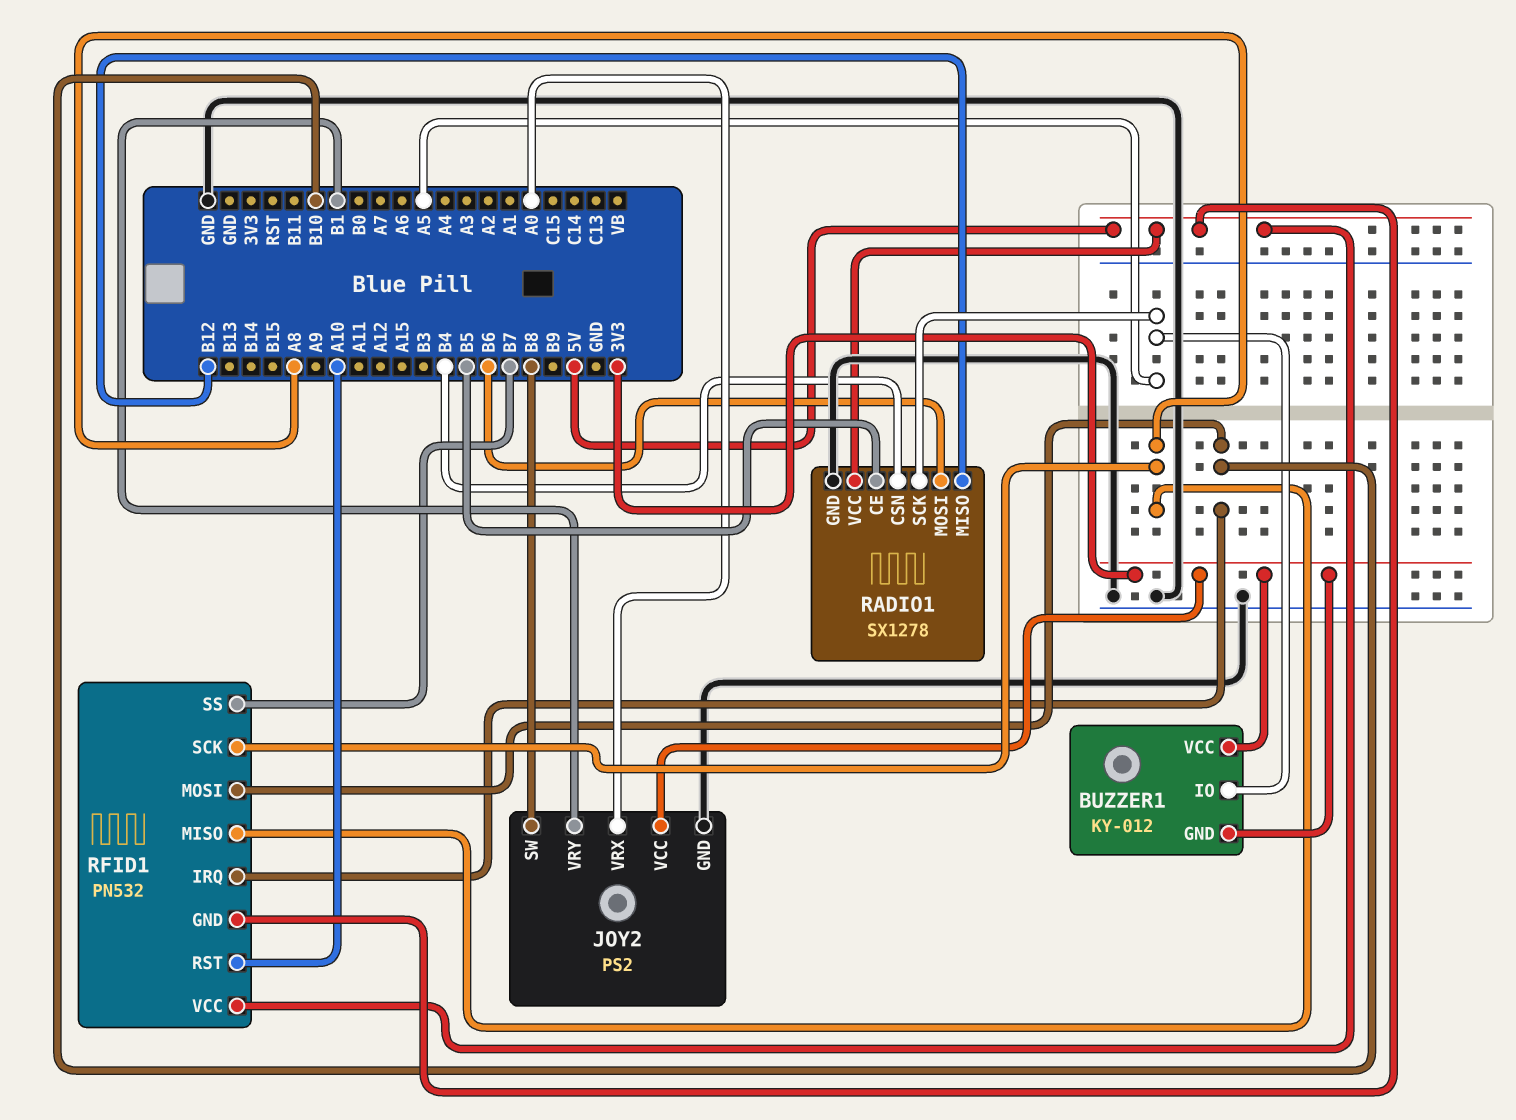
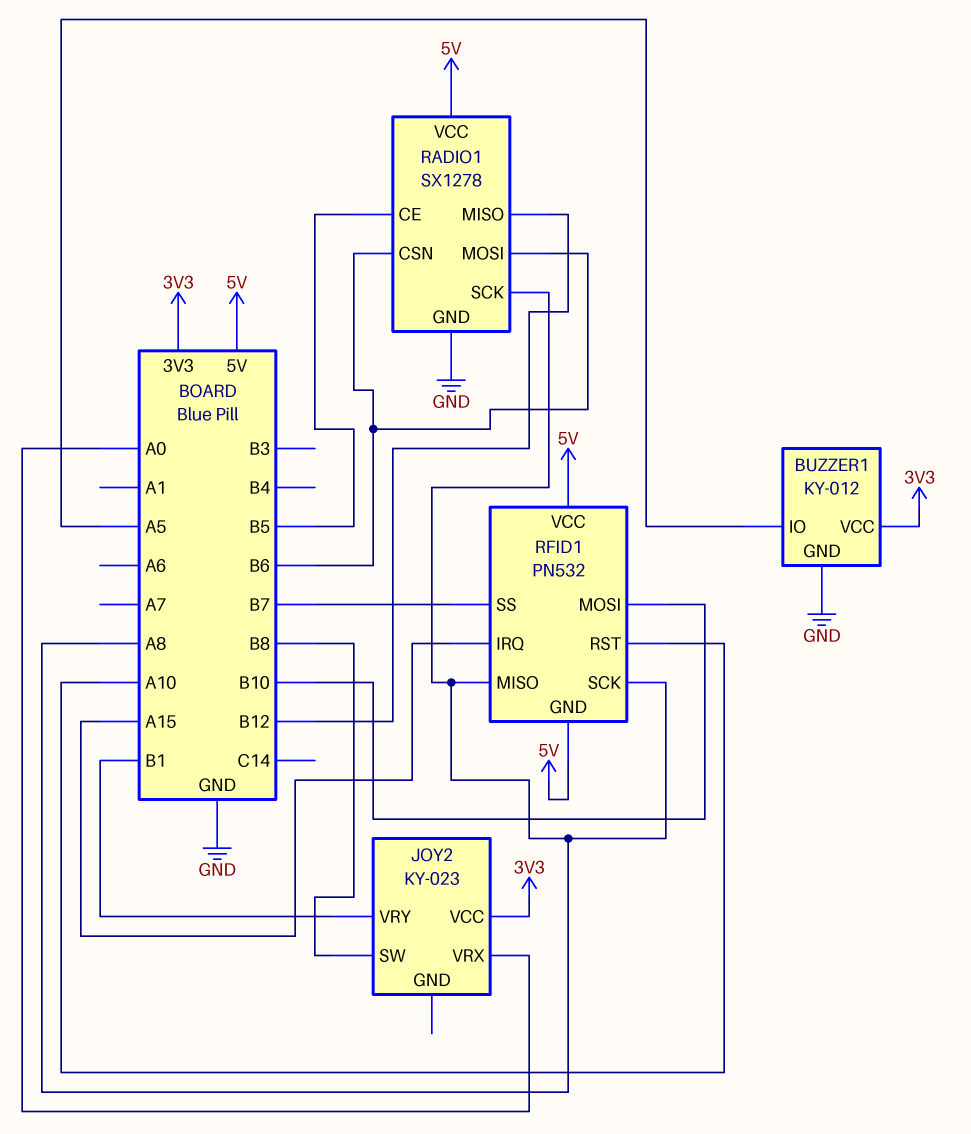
BUZZER1 pin GND: 3V3 -> GND
JOY2: PS2 -> KY-023
JOY2 pin GND: GND -> none
RADIO1 pin CSN: B4 -> B6
RADIO1 pin SCK: A5 -> A8
RFID1 pin IRQ: B10 -> A15

